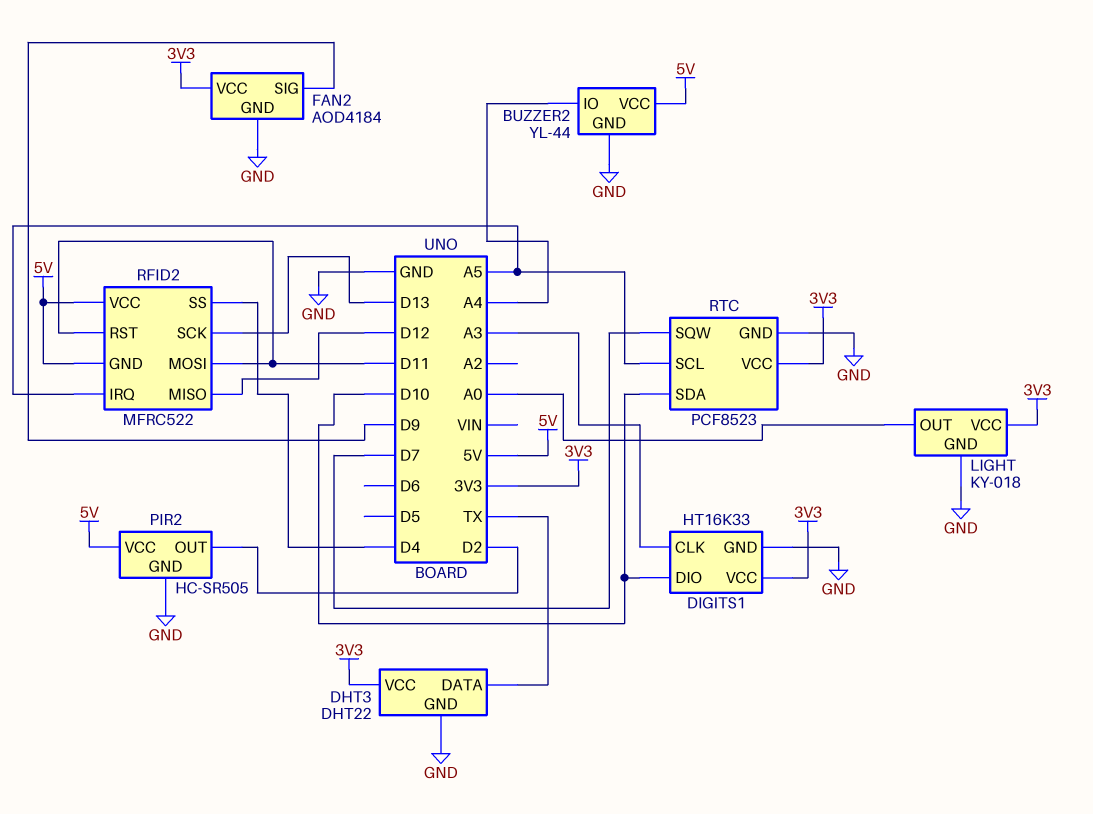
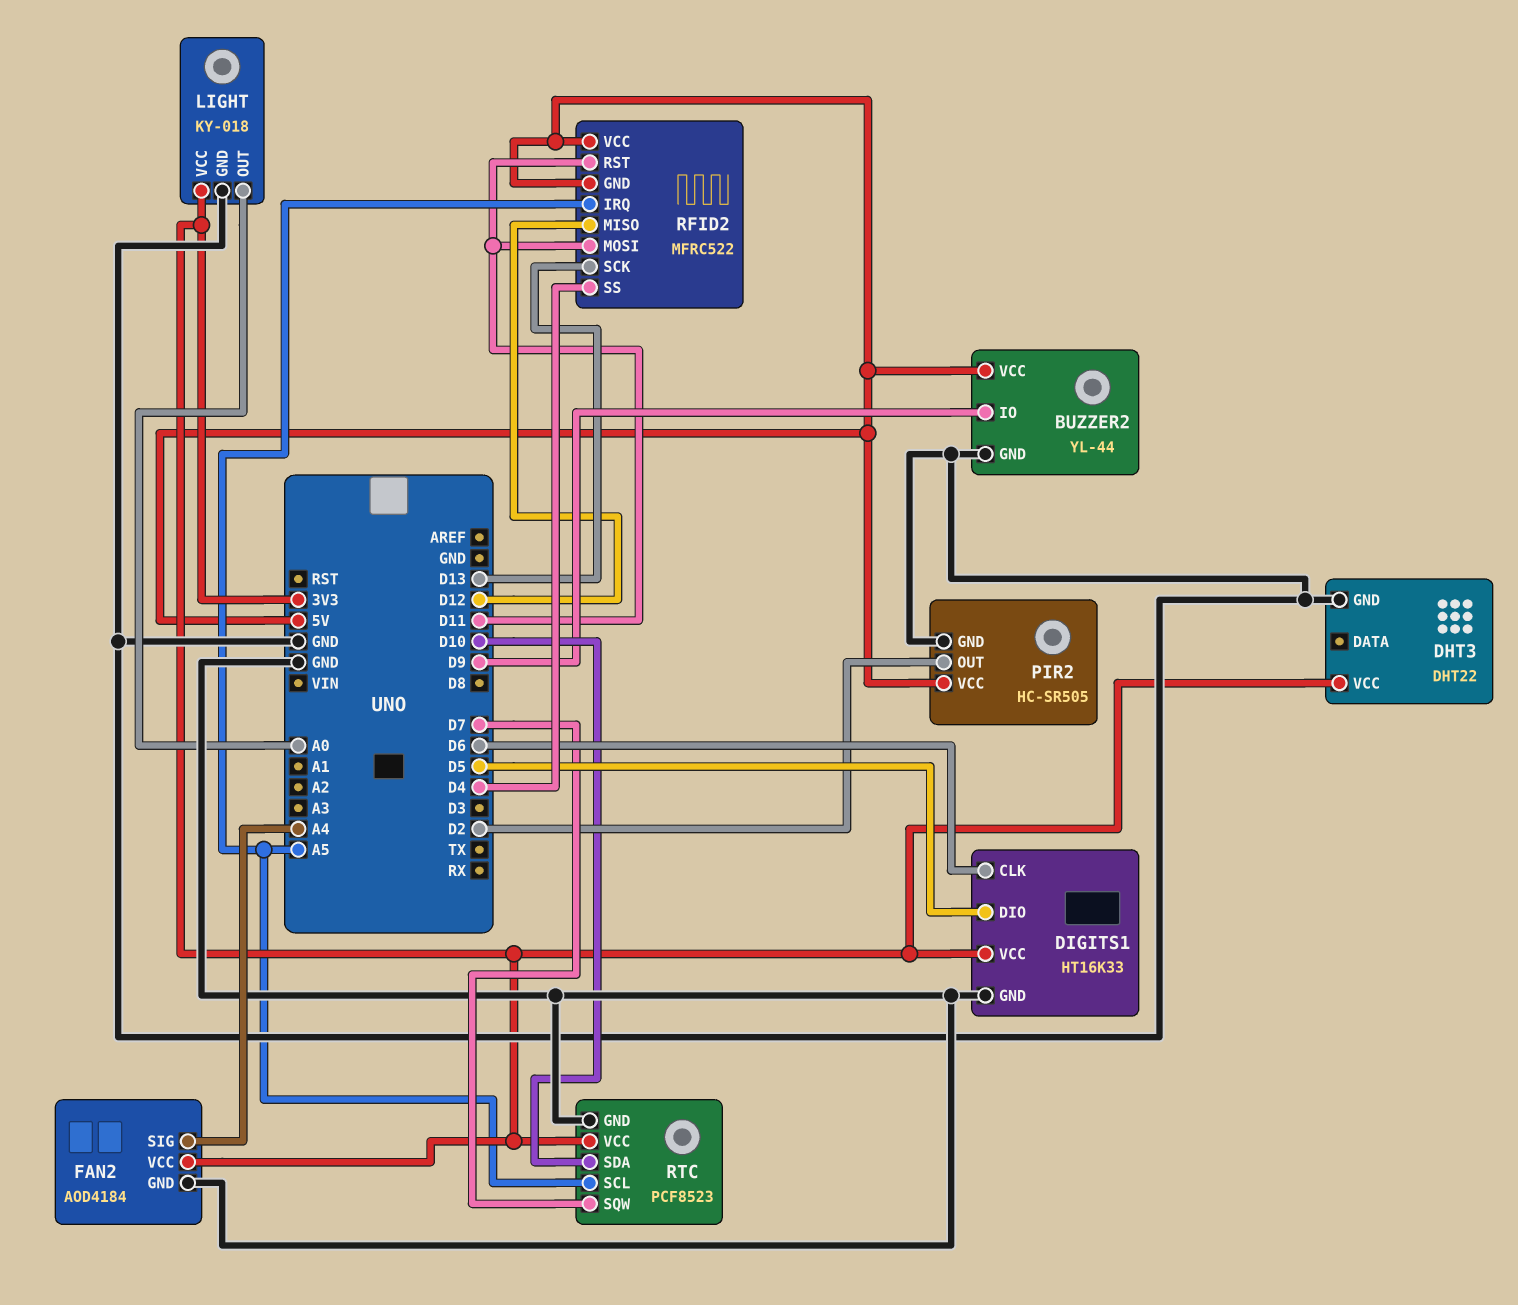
BUZZER2 pin IO: A4 -> D9
DHT3 pin DATA: TX -> none
DIGITS1 pin CLK: A3 -> D6
DIGITS1 pin DIO: D10 -> D5
FAN2 pin SIG: D9 -> A4

